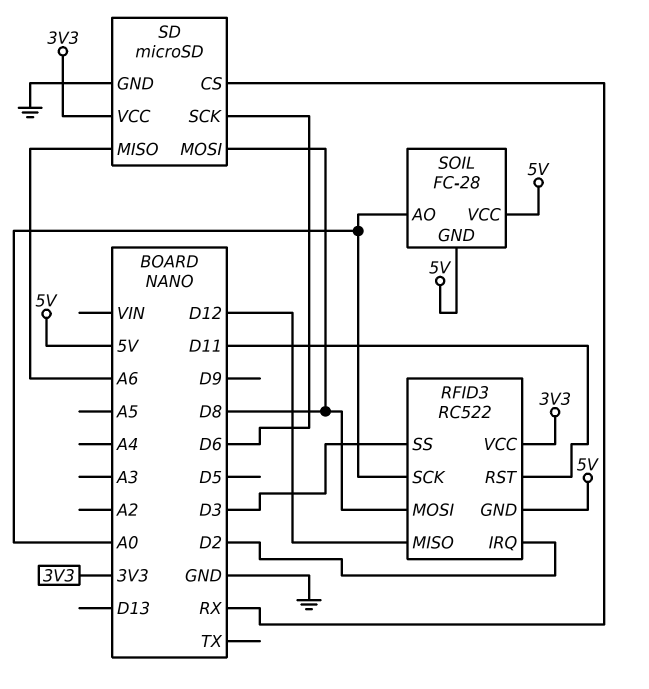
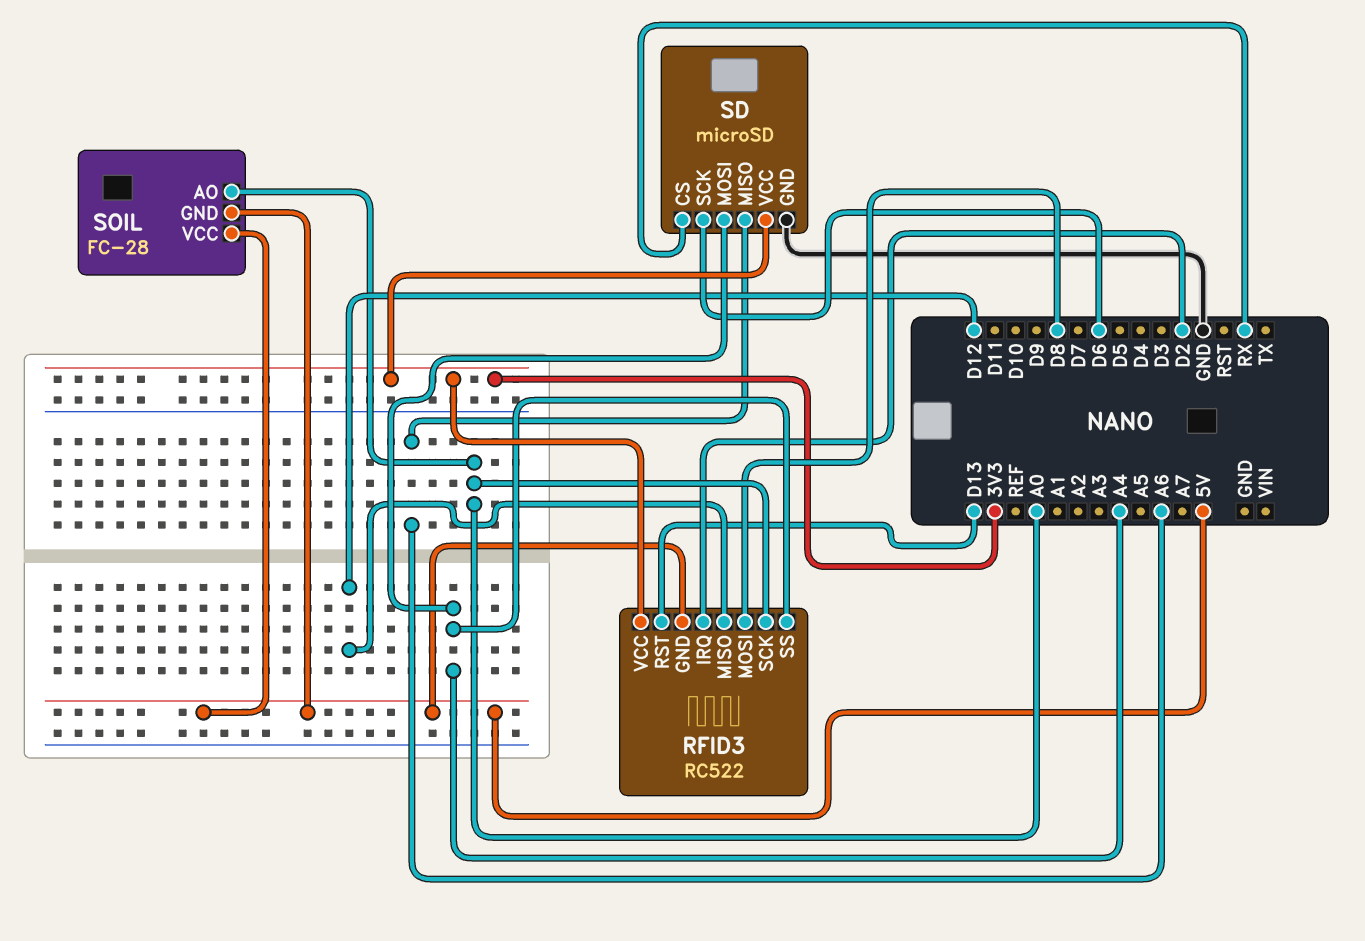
RFID3 pin RST: D11 -> D13
RFID3 pin SS: D3 -> A4
SD pin MOSI: D8 -> A4

